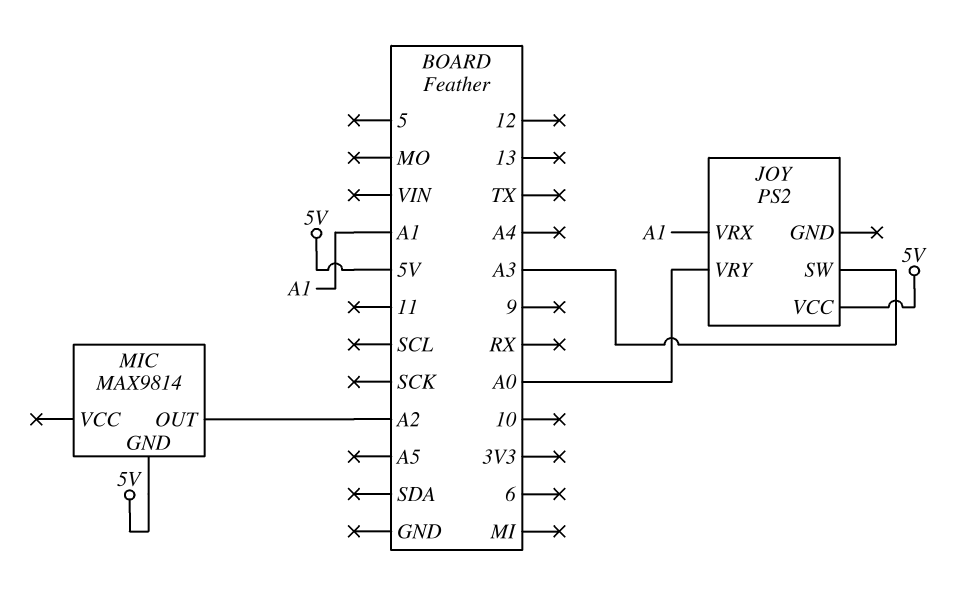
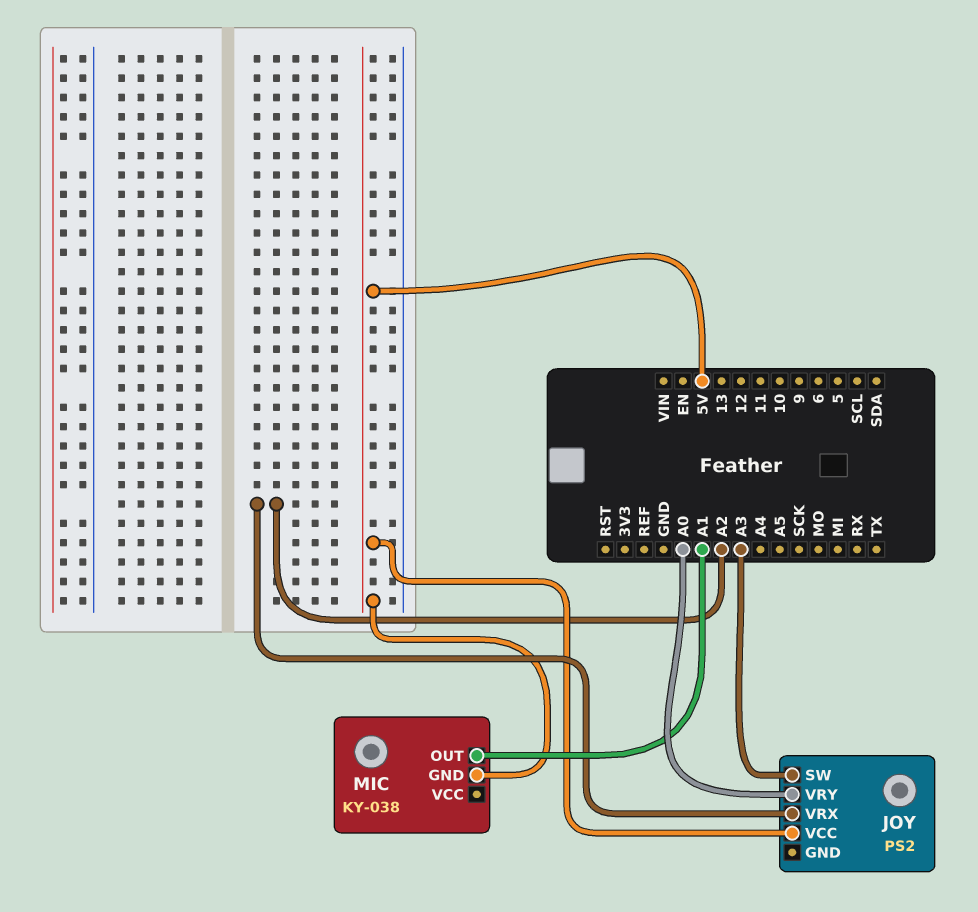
JOY pin VRX: A1 -> A2
MIC: MAX9814 -> KY-038
MIC pin OUT: A2 -> A1

